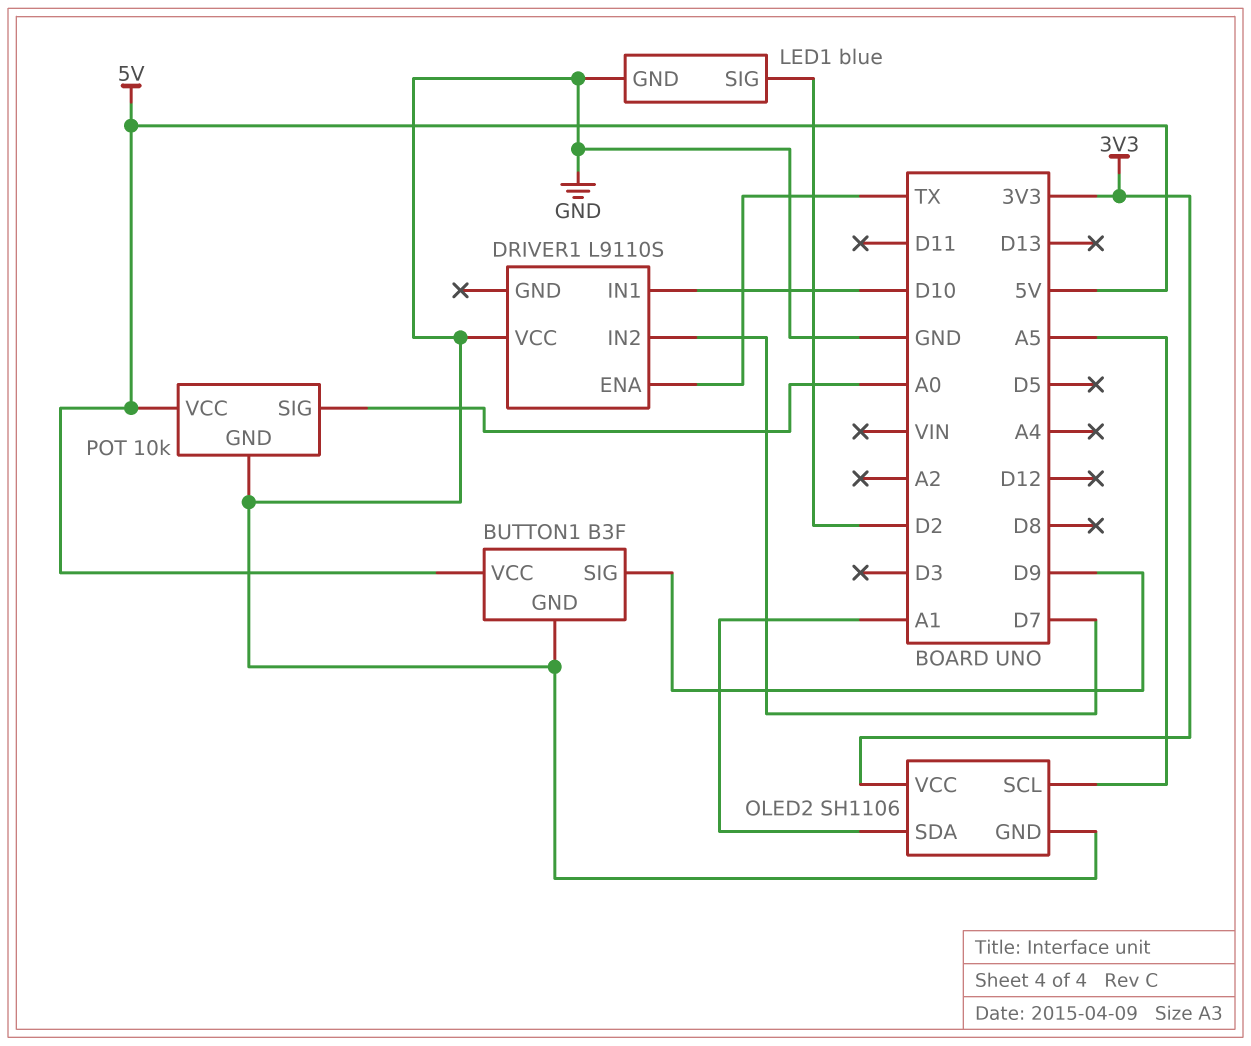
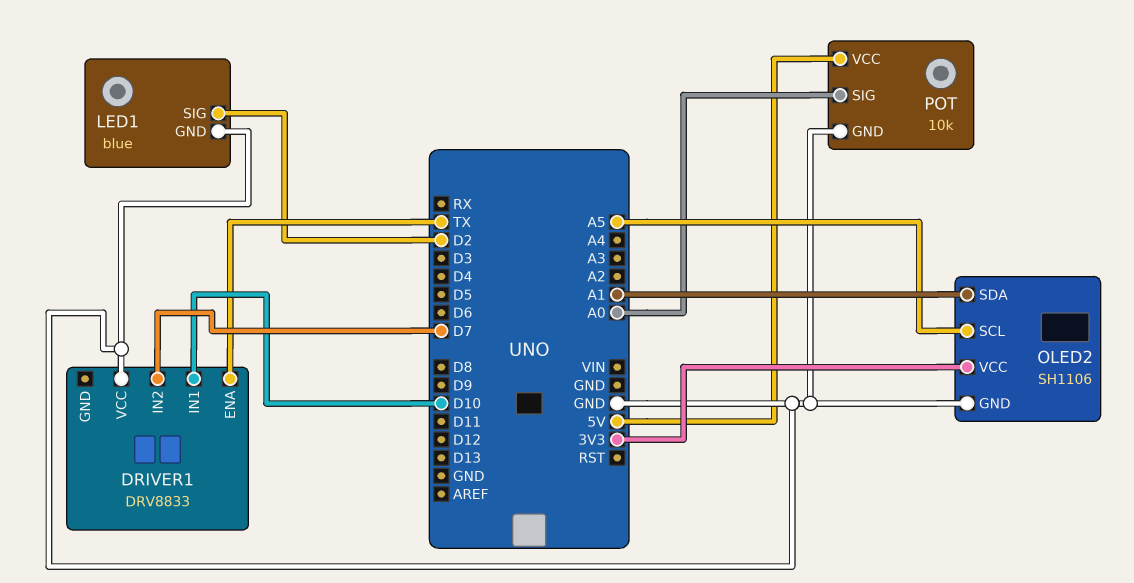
BUTTON1: B3F -> none
BUTTON1 pin GND: GND -> none
BUTTON1 pin SIG: D9 -> none
BUTTON1 pin VCC: 5V -> none
DRIVER1: L9110S -> DRV8833

